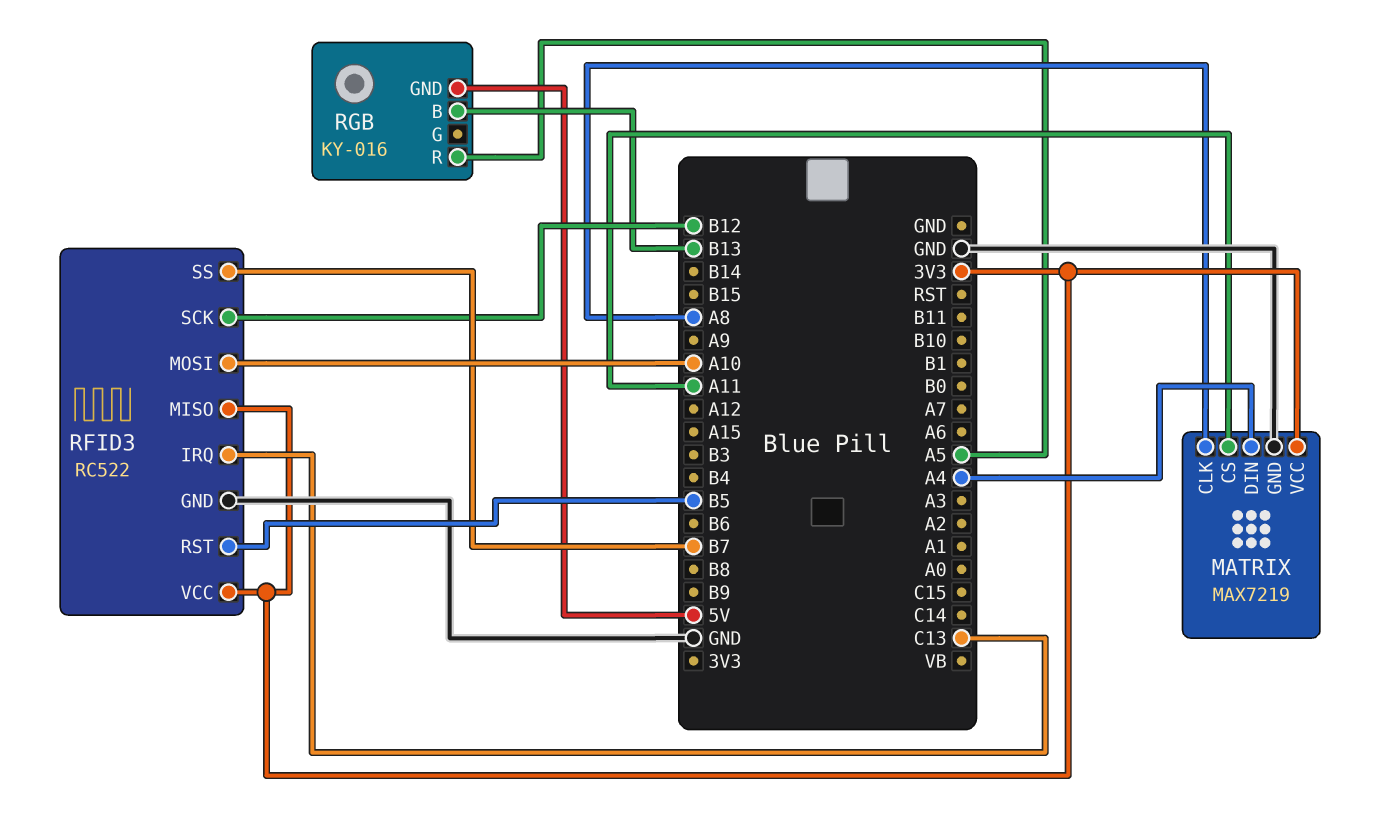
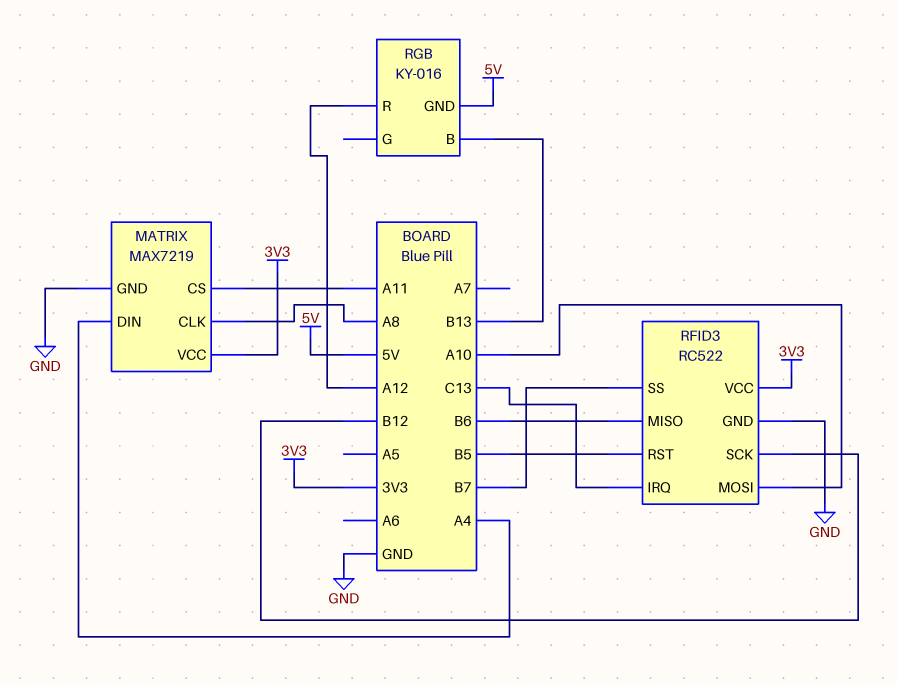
RFID3 pin MISO: 3V3 -> B6
RGB pin R: A5 -> A12

